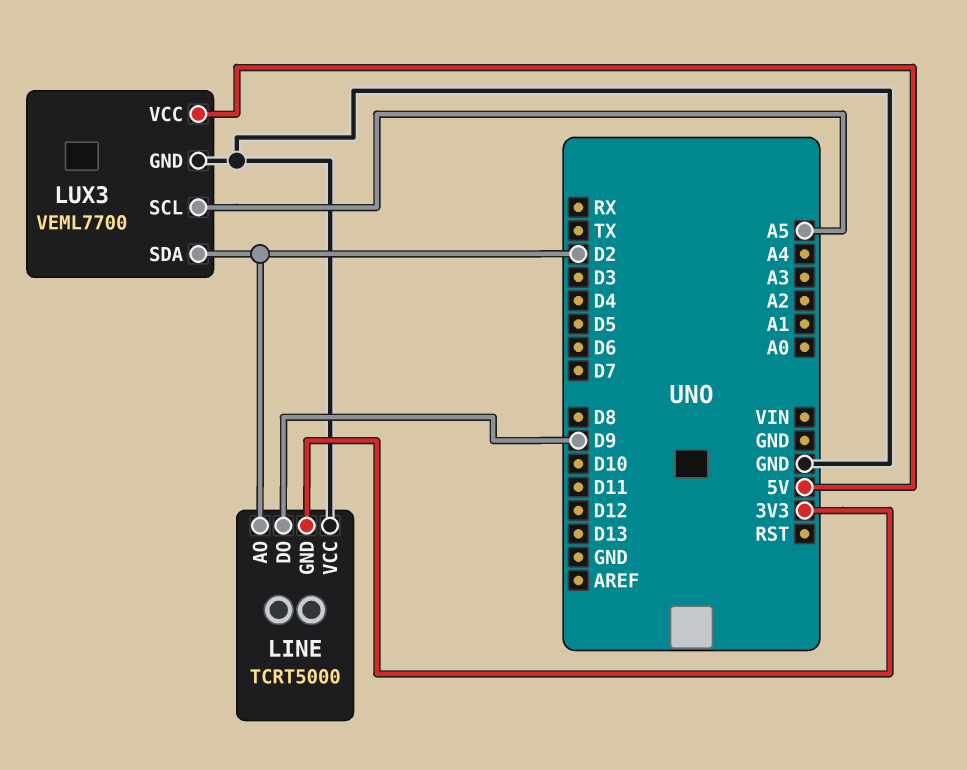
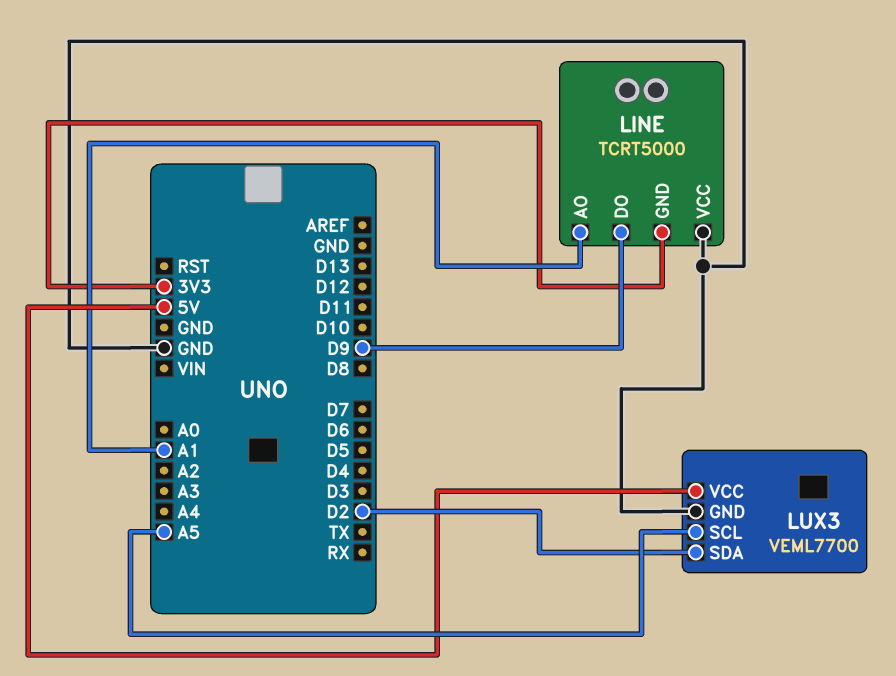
LINE pin AO: D2 -> A1

